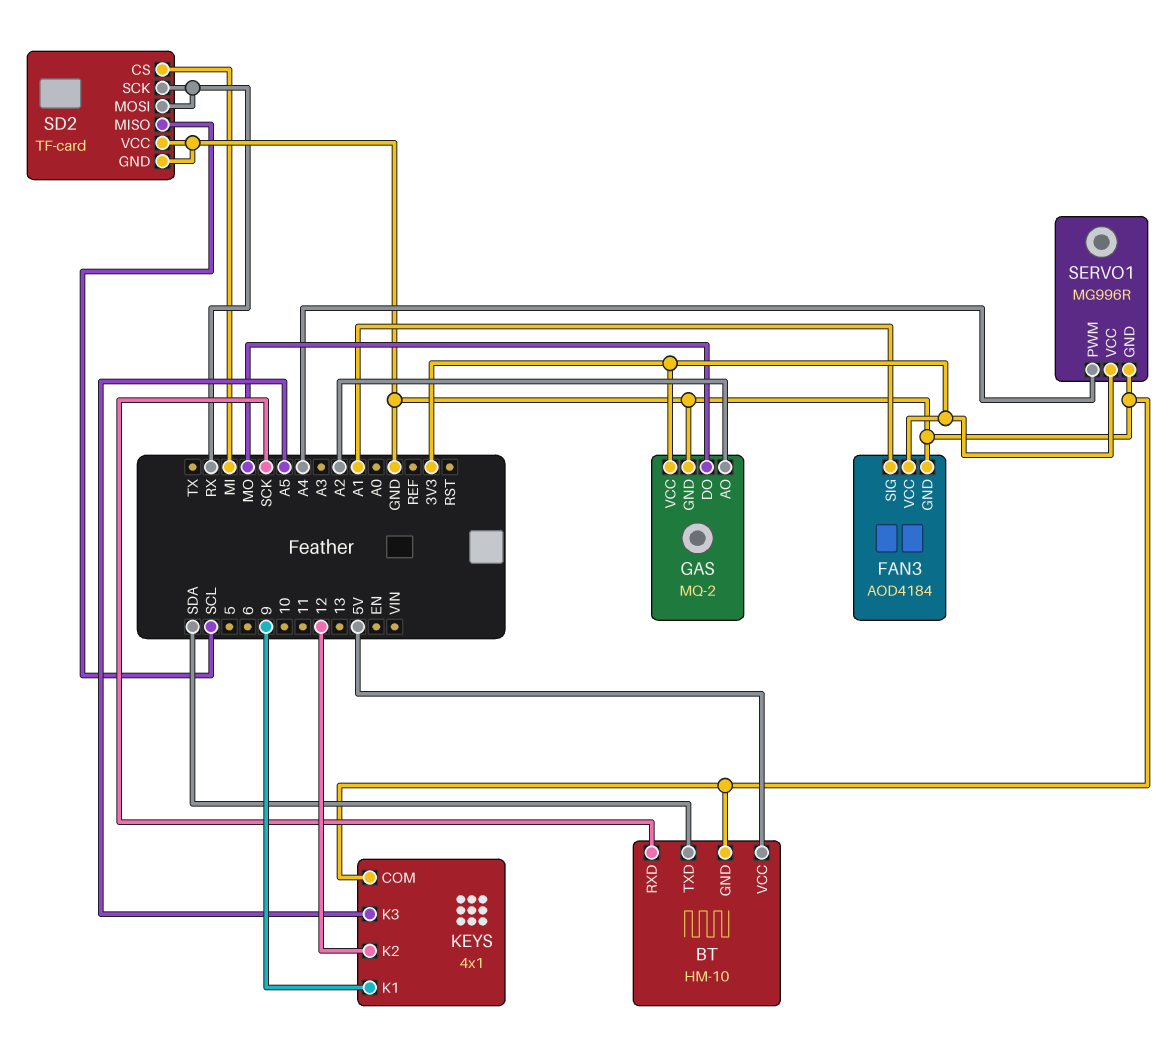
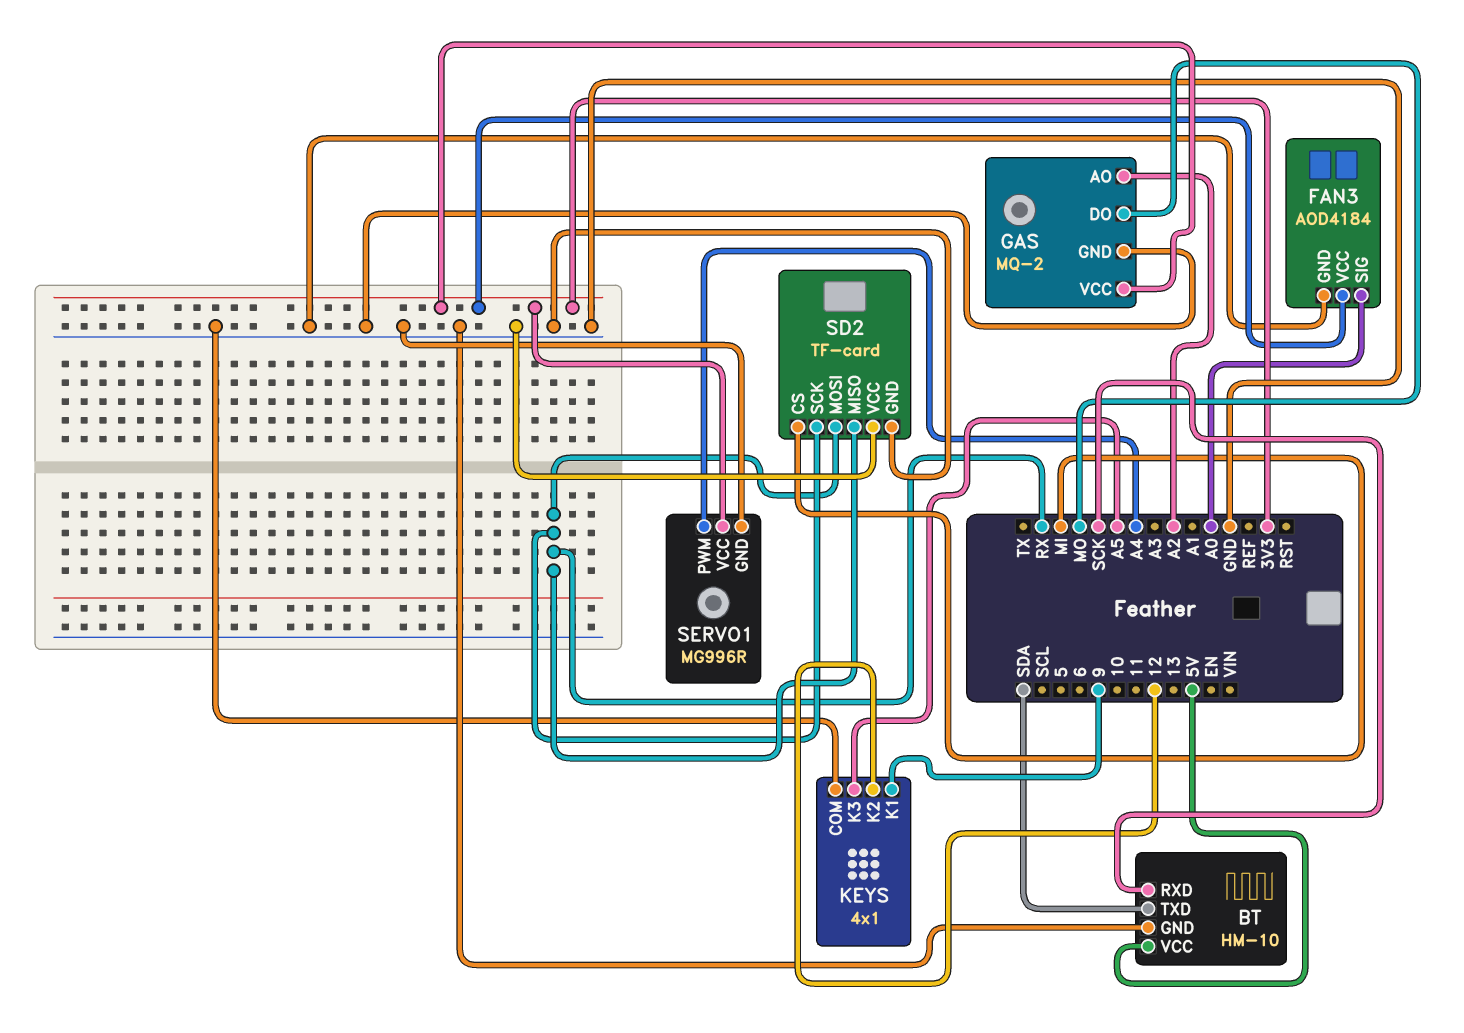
FAN3 pin SIG: A1 -> A0
SD2 pin MISO: SCL -> RX

